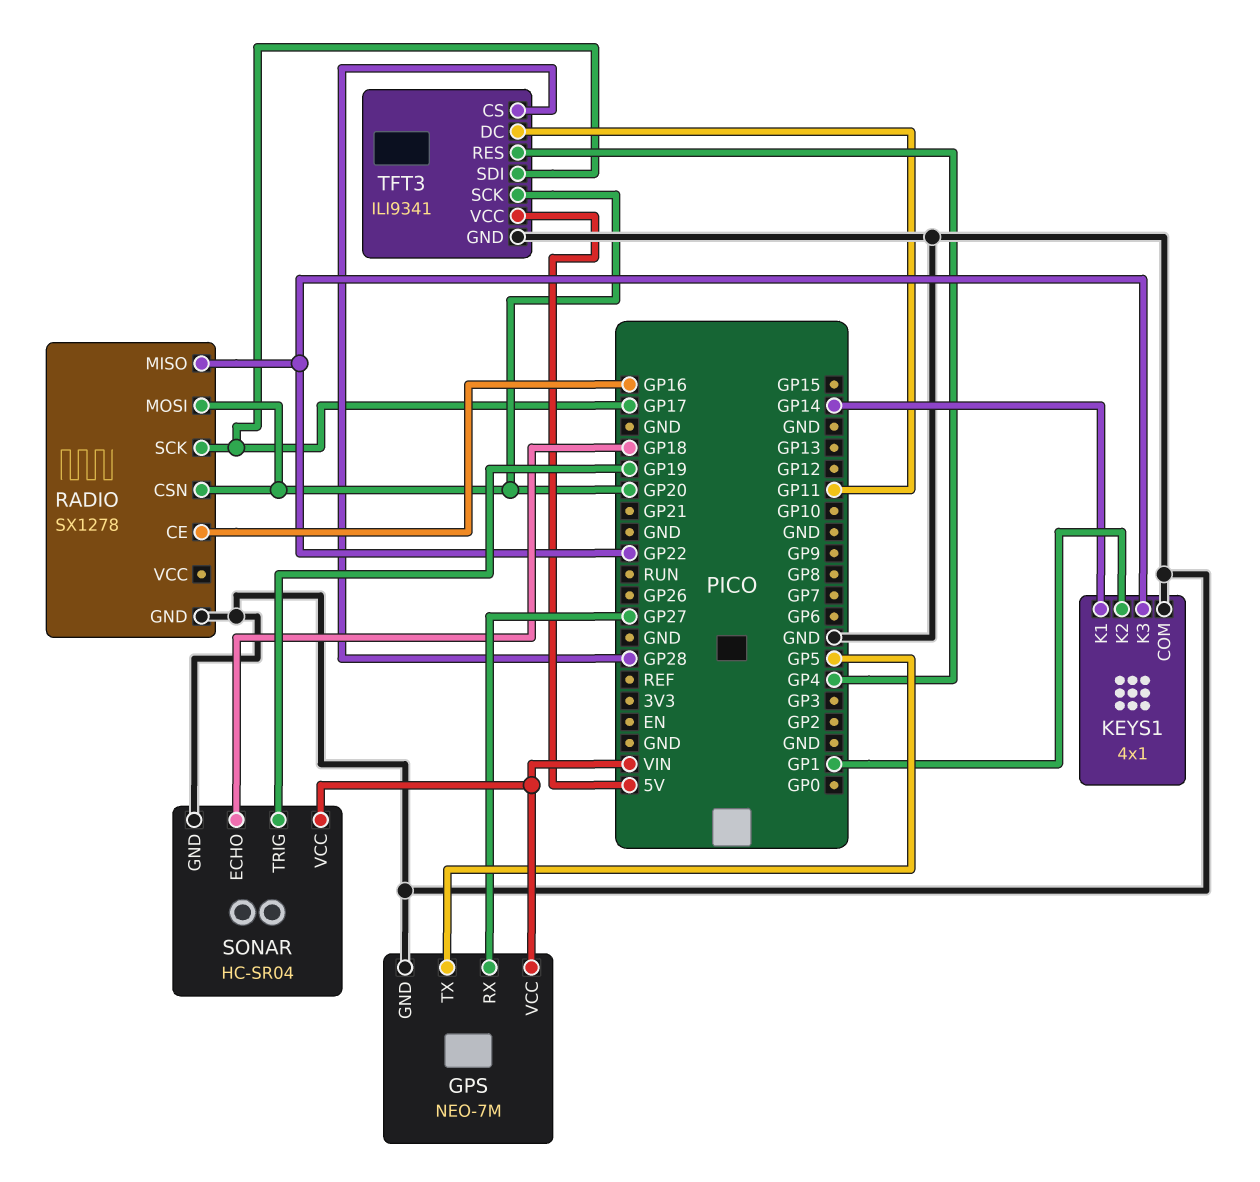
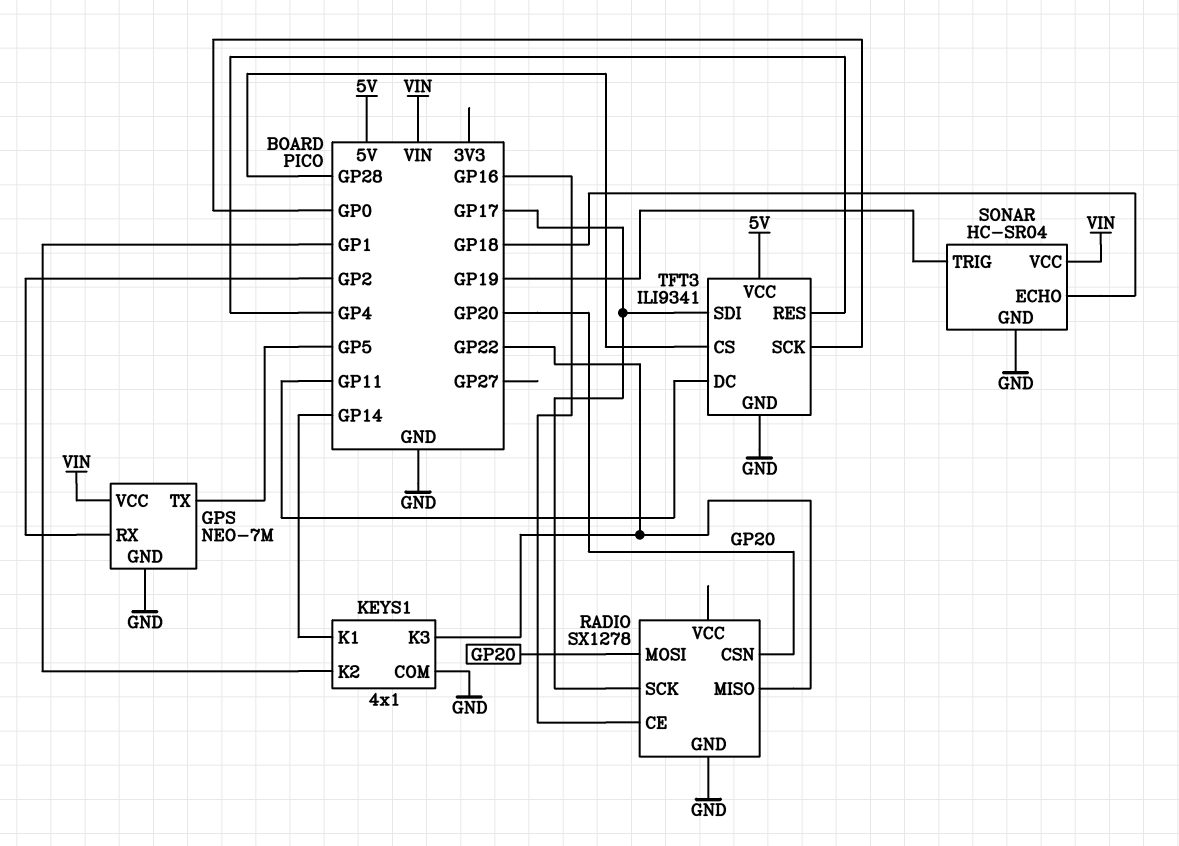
GPS pin RX: GP27 -> GP2
TFT3 pin SCK: GP20 -> GP0

